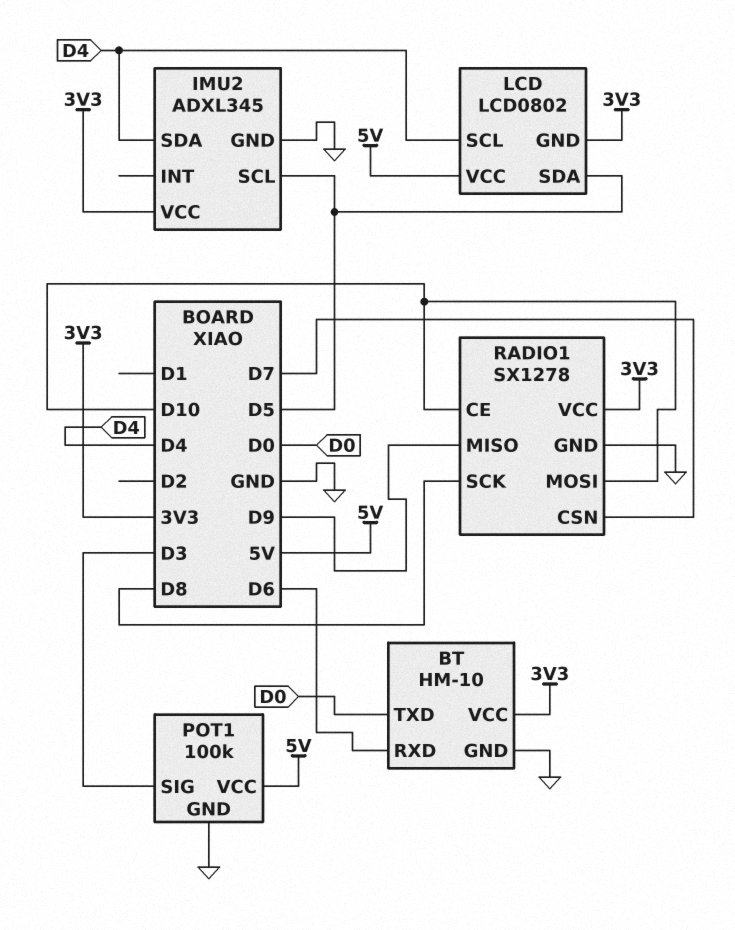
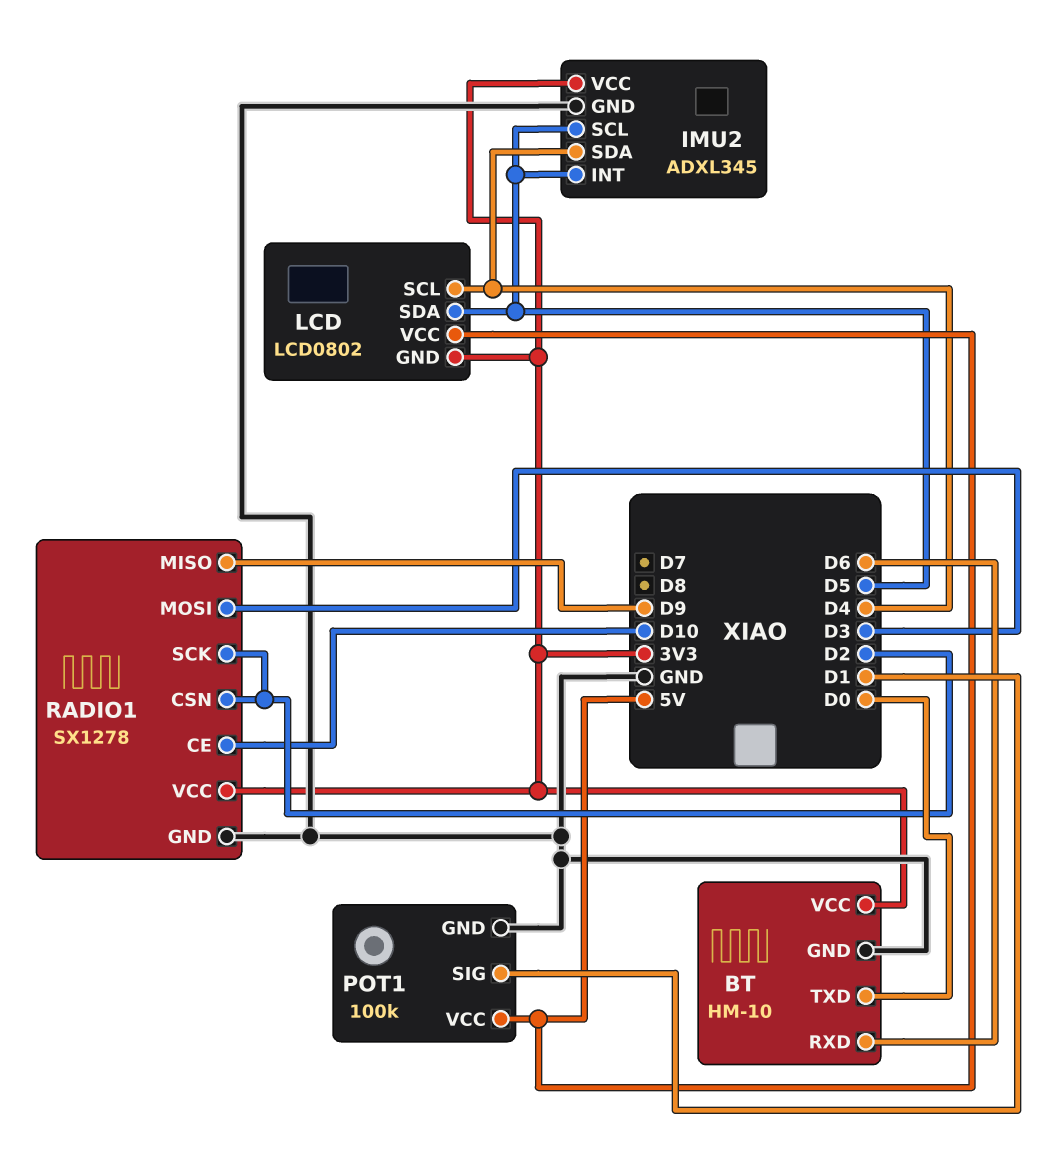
IMU2 pin INT: none -> D5
POT1 pin SIG: D3 -> D1
RADIO1 pin CSN: D7 -> D2
RADIO1 pin MOSI: D10 -> D3
RADIO1 pin SCK: D8 -> D2

